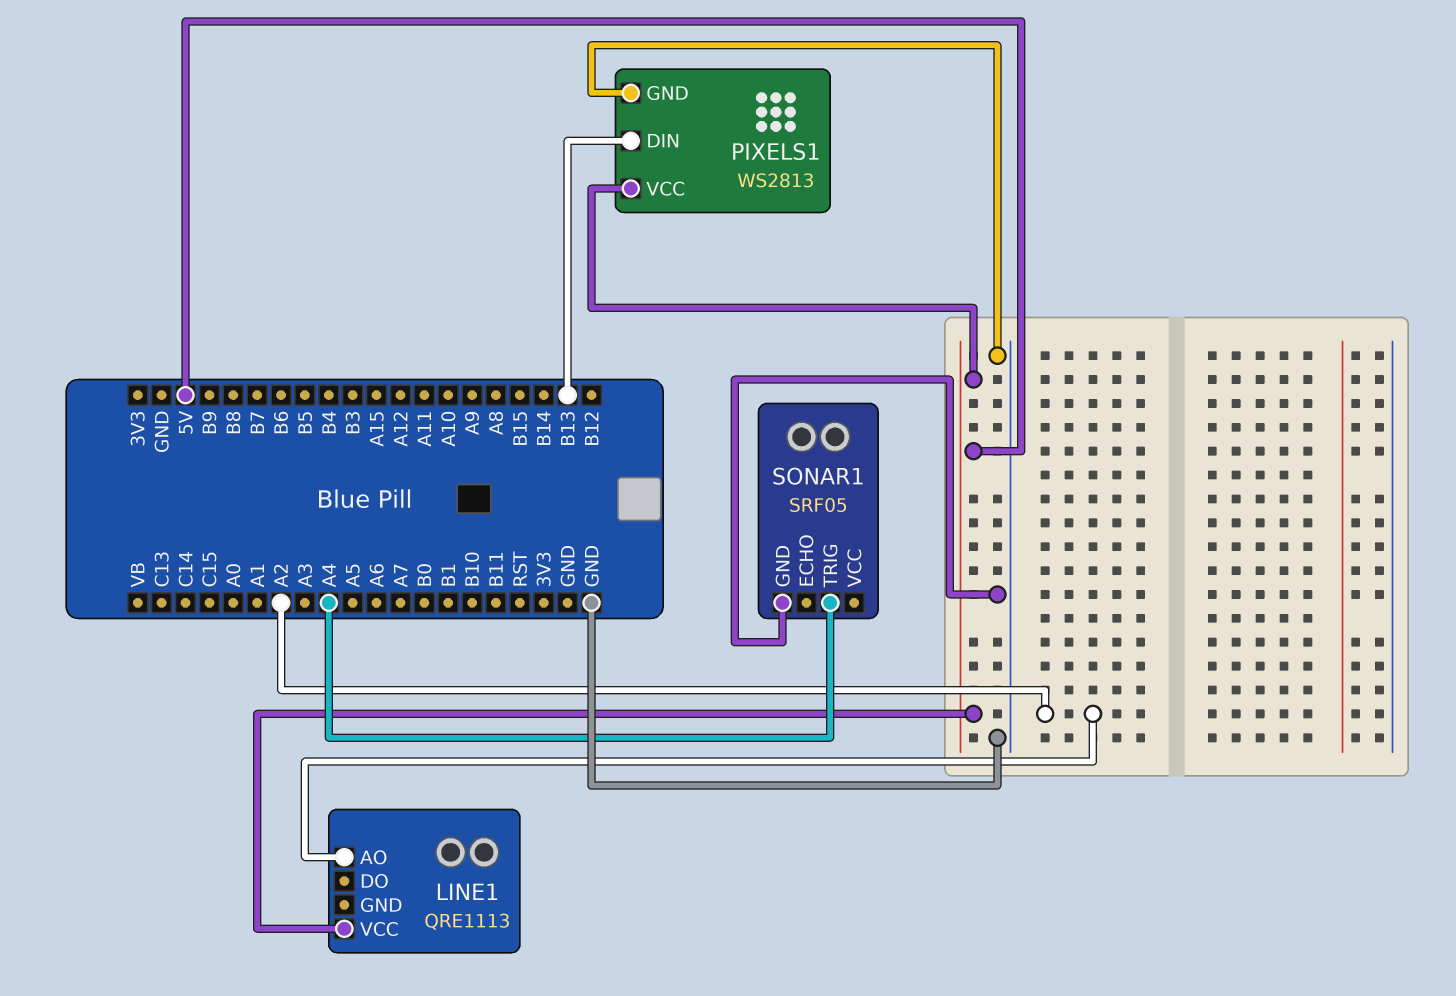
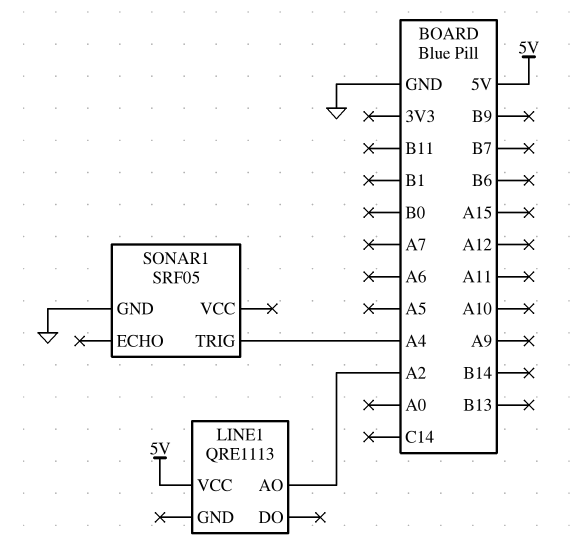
PIXELS1: WS2813 -> none
PIXELS1 pin DIN: B13 -> none
PIXELS1 pin GND: GND -> none
PIXELS1 pin VCC: 5V -> none

